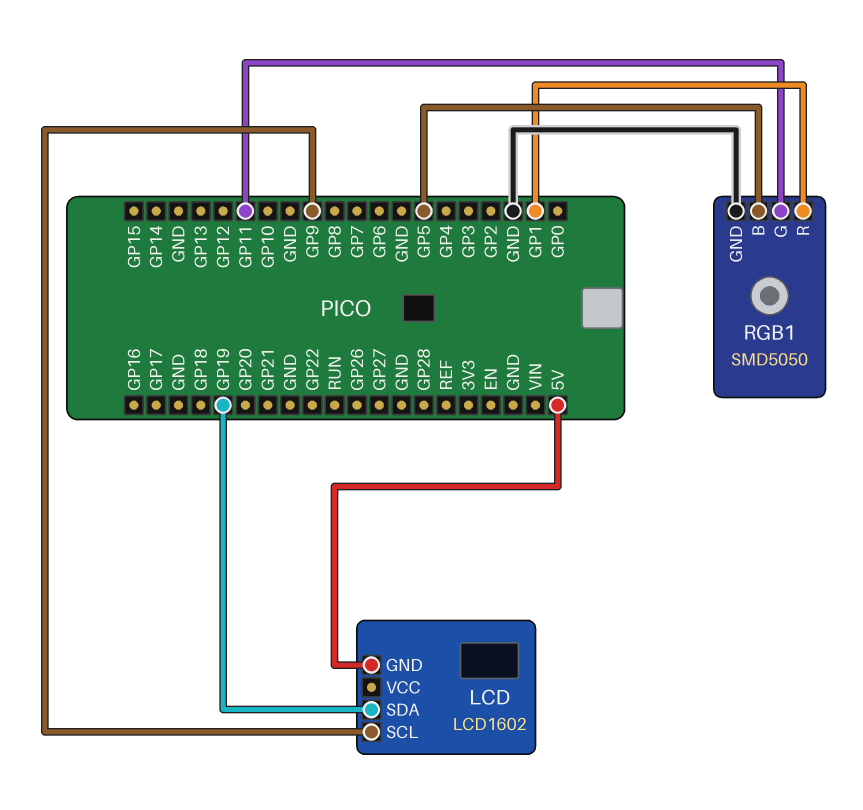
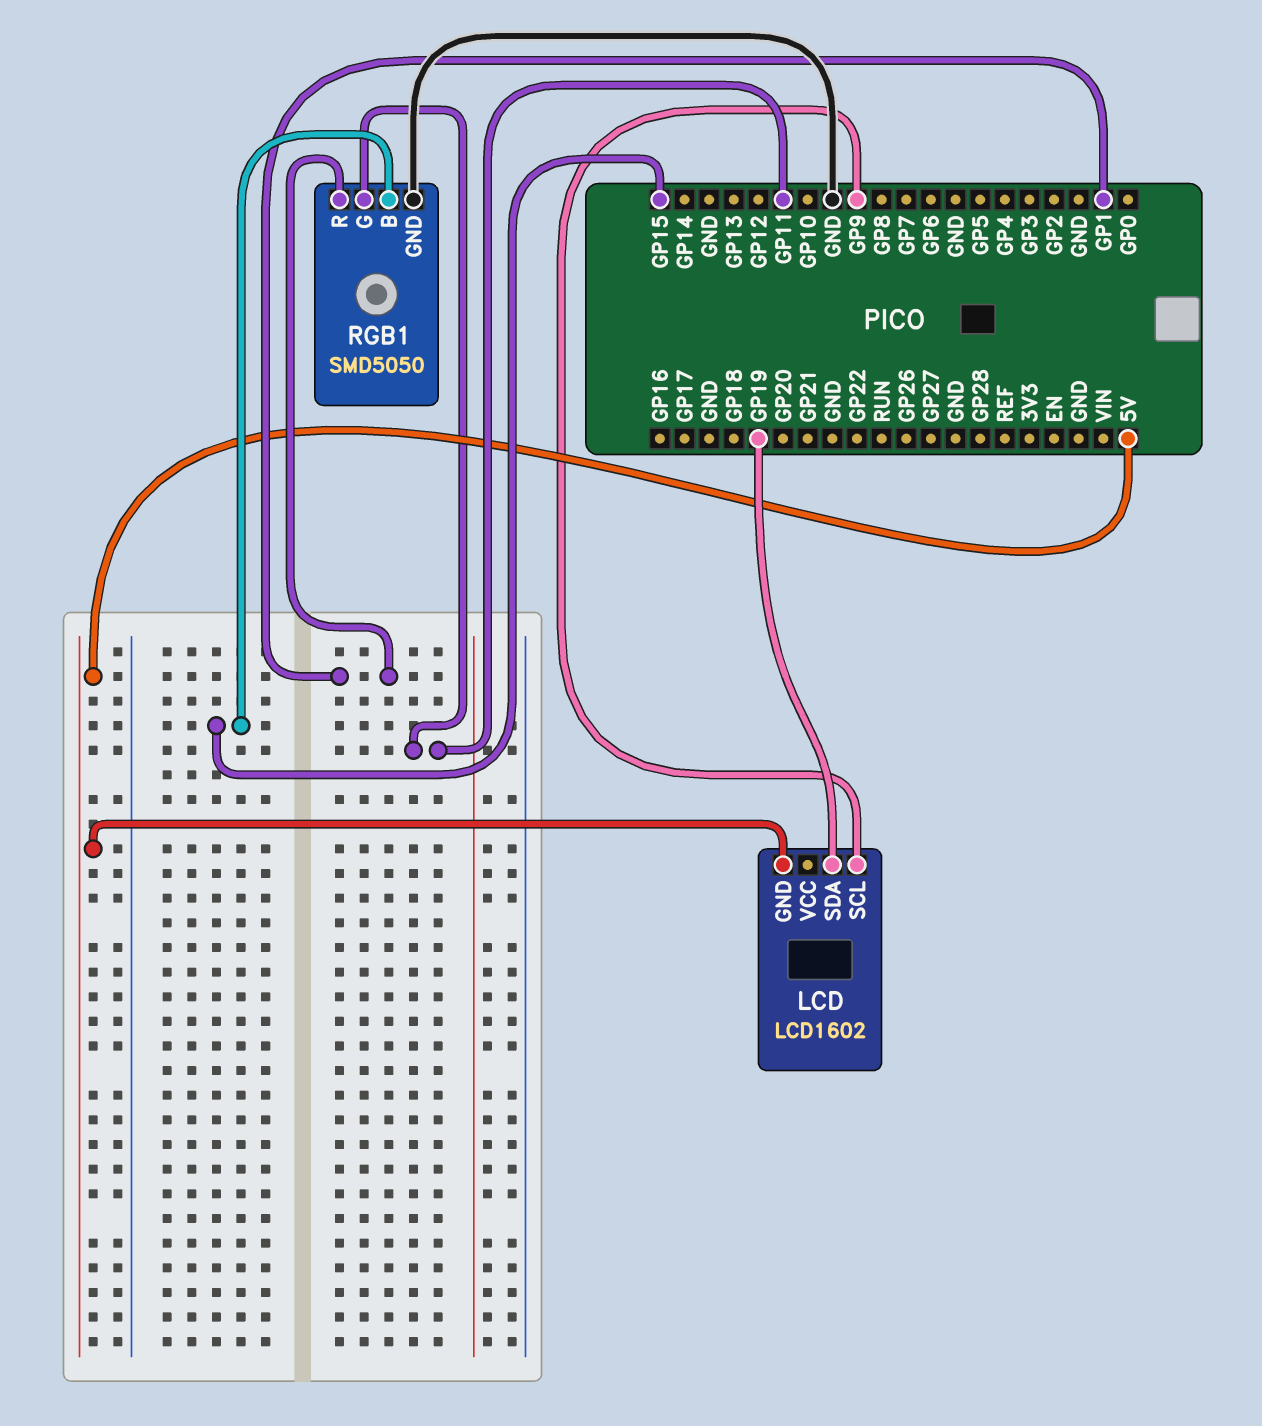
RGB1 pin B: GP5 -> GP15

